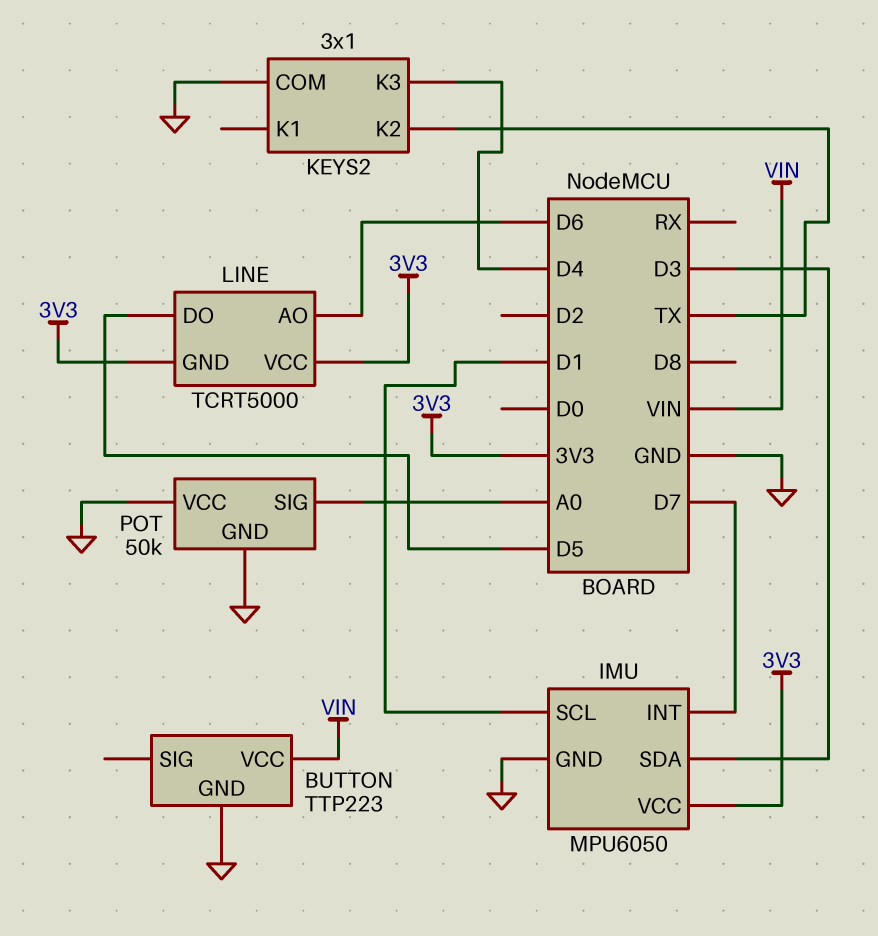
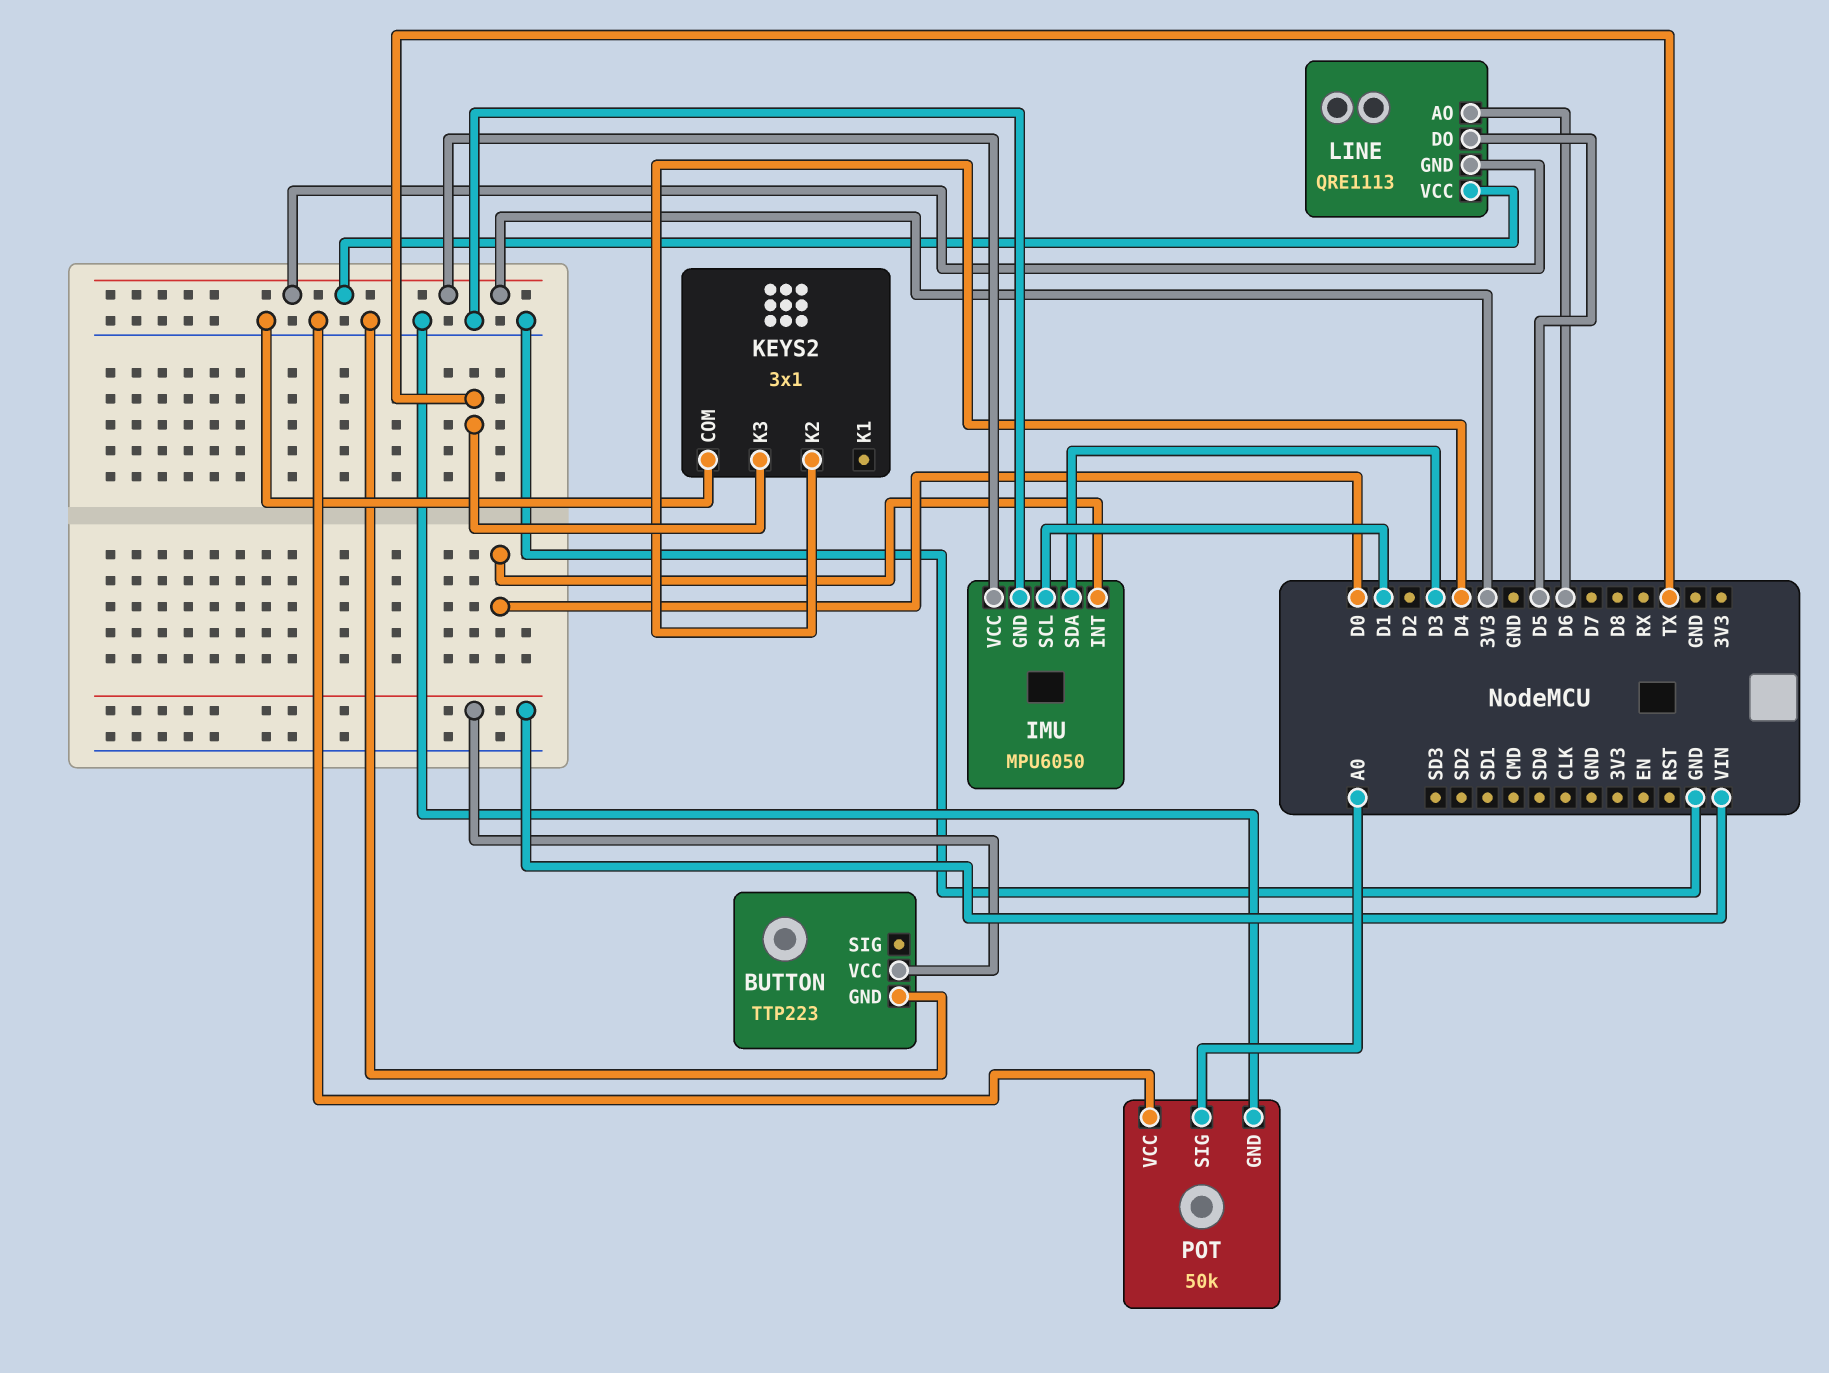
IMU pin INT: D7 -> D0
KEYS2 pin K2: TX -> D4
KEYS2 pin K3: D4 -> TX
LINE: TCRT5000 -> QRE1113

